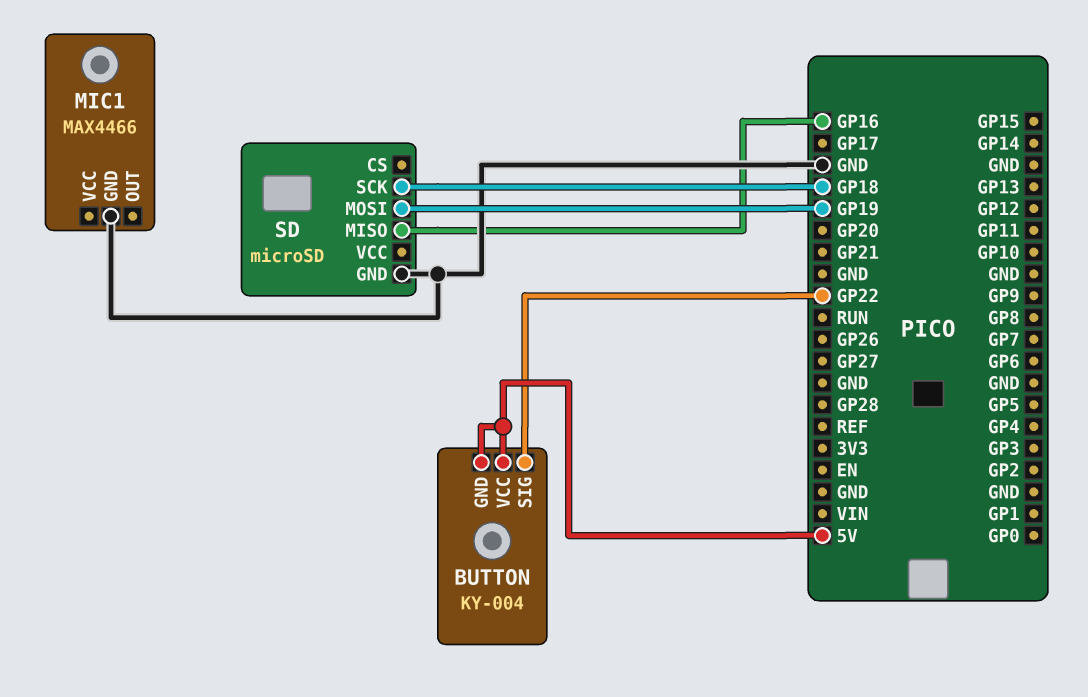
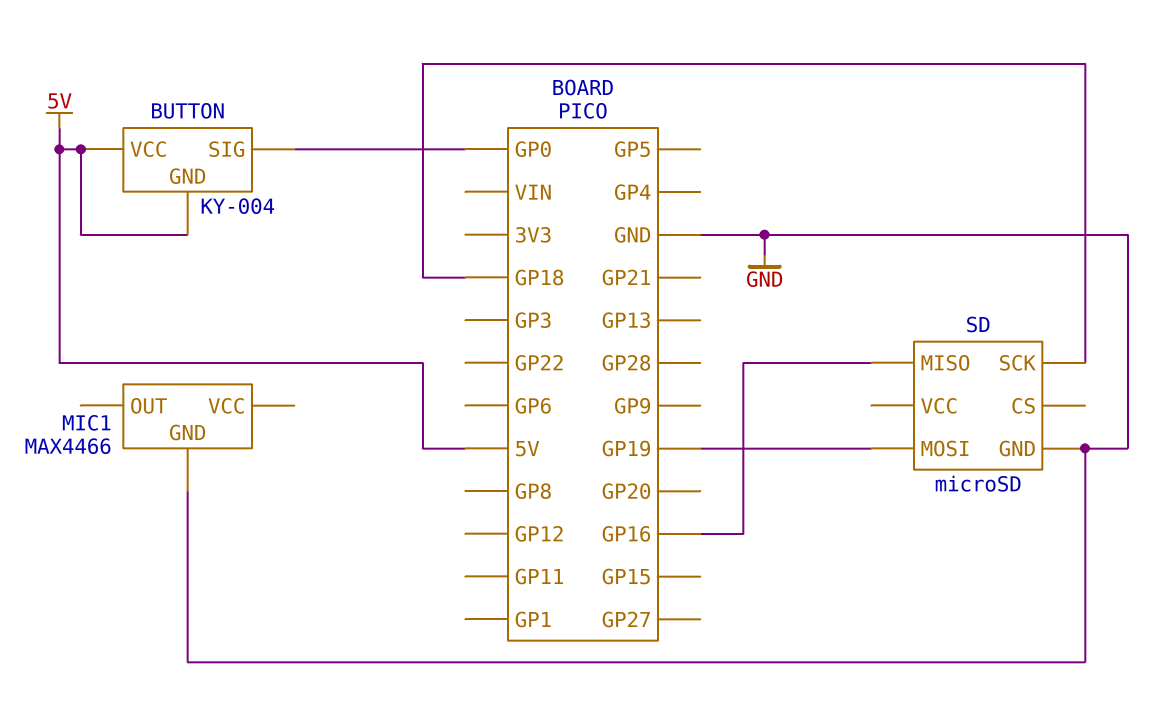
BUTTON pin SIG: GP22 -> GP0

